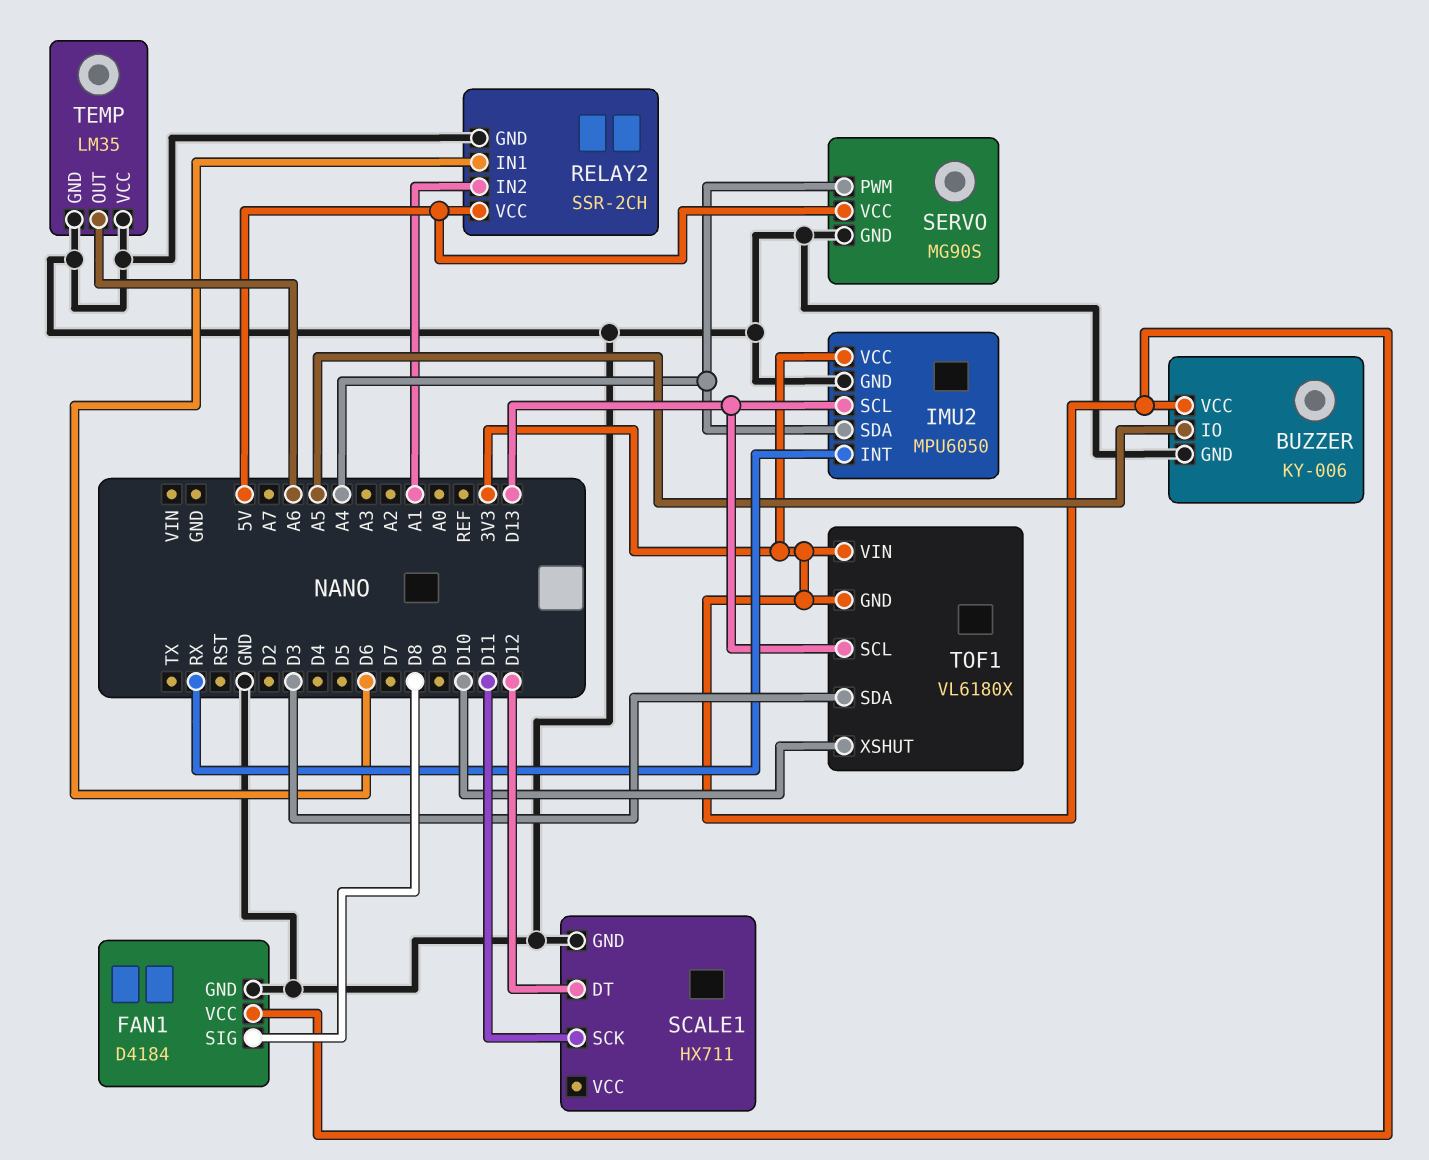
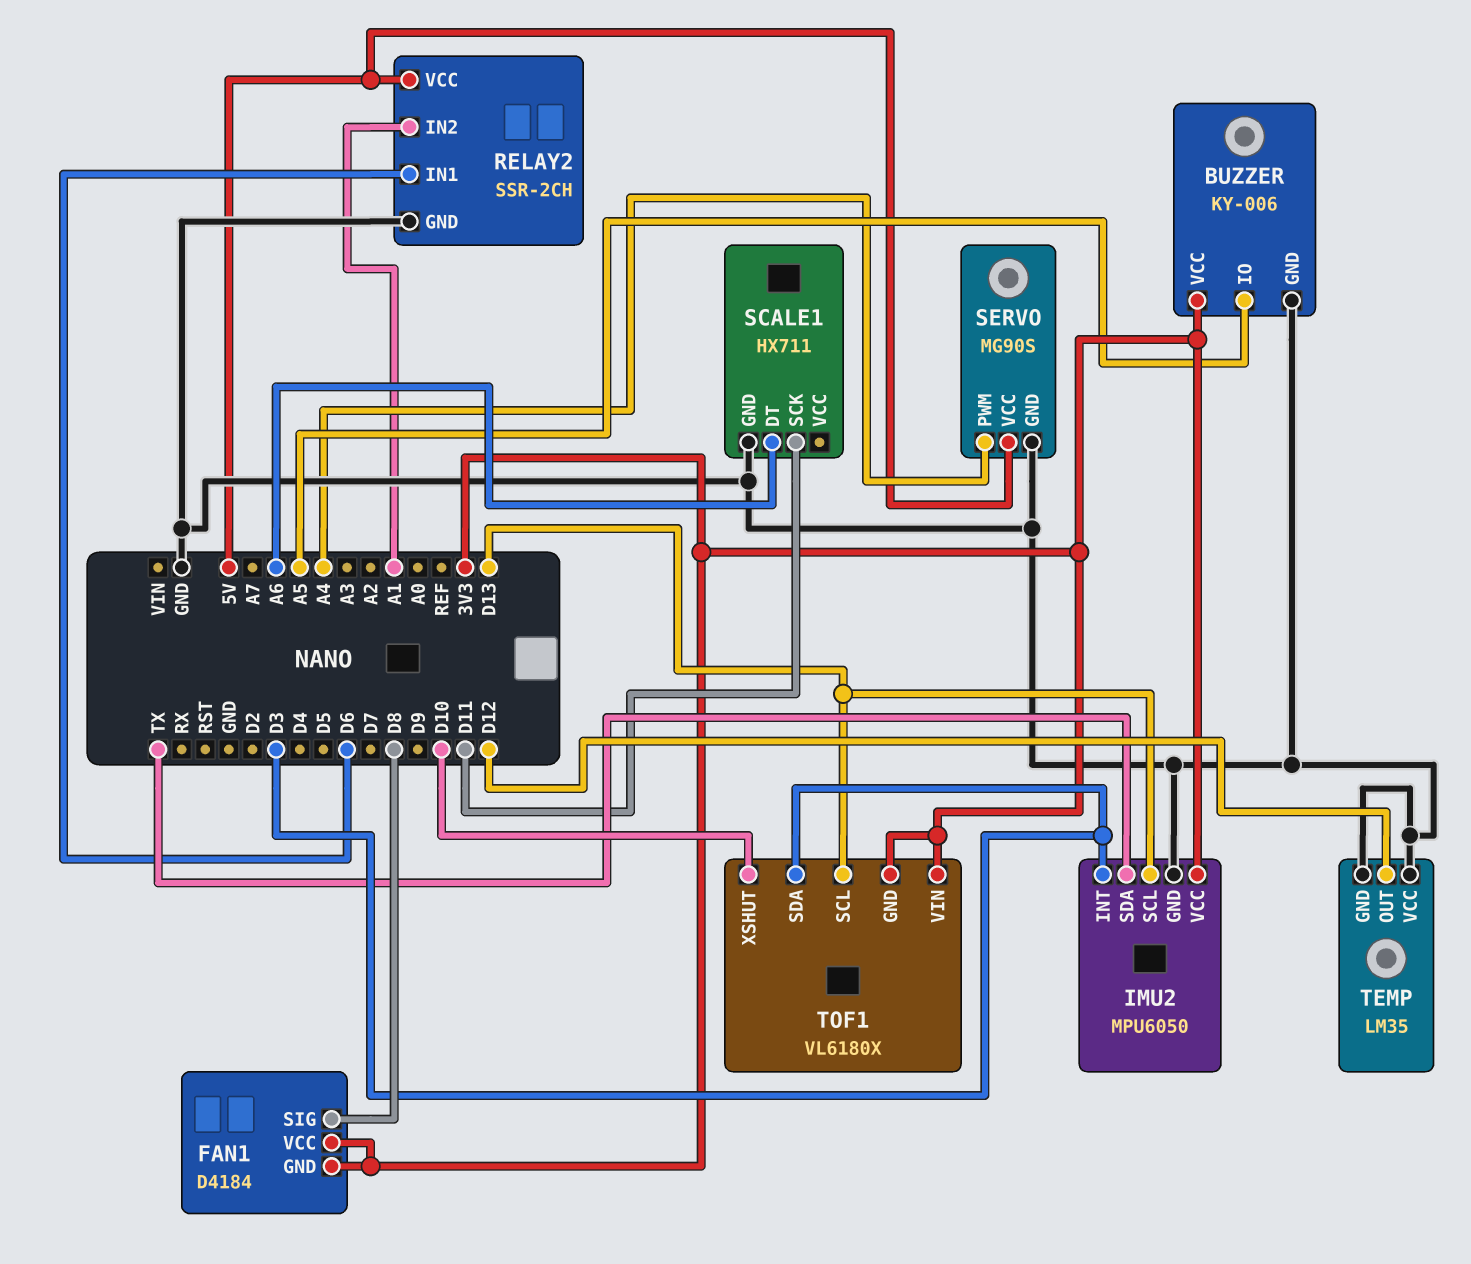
FAN1 pin GND: GND -> 3V3
IMU2 pin INT: RX -> D3
IMU2 pin SDA: A4 -> TX
SCALE1 pin DT: D12 -> A6
TEMP pin OUT: A6 -> D12

